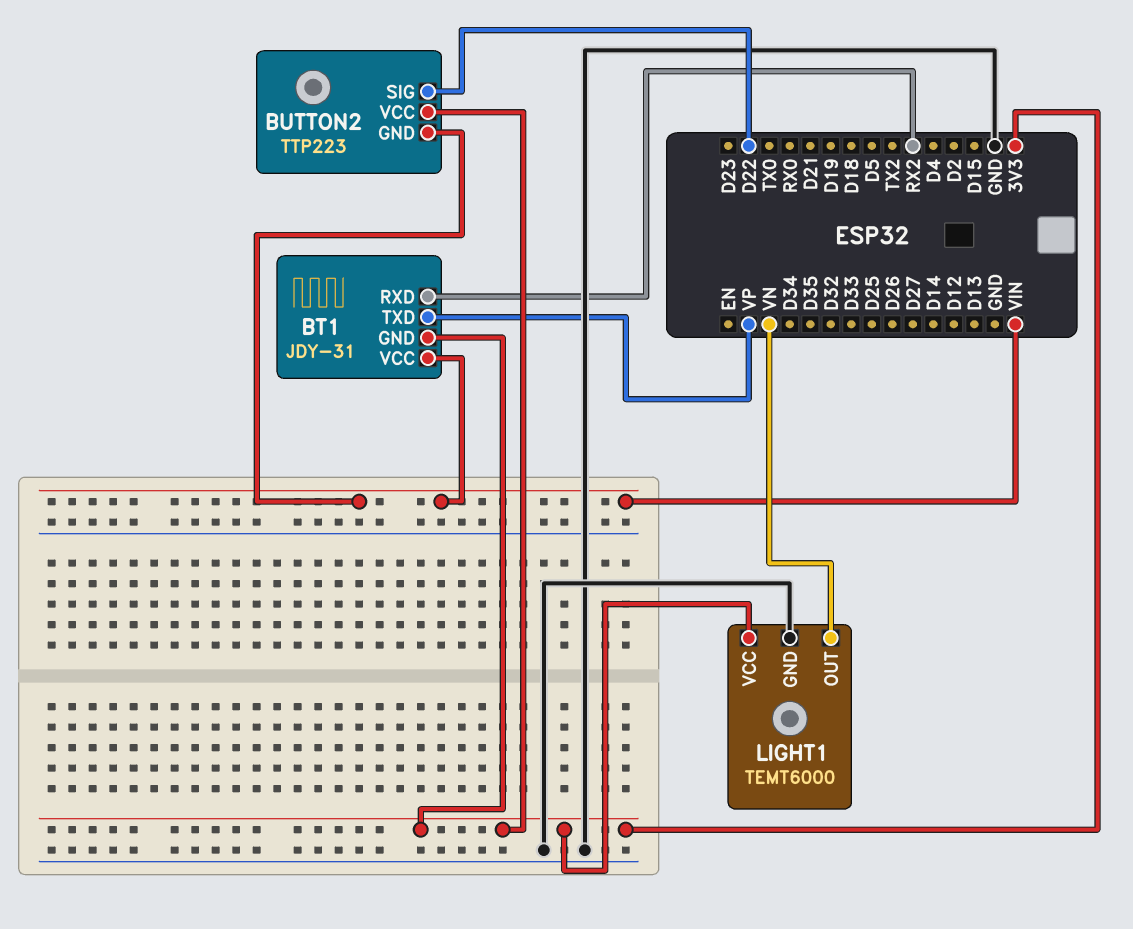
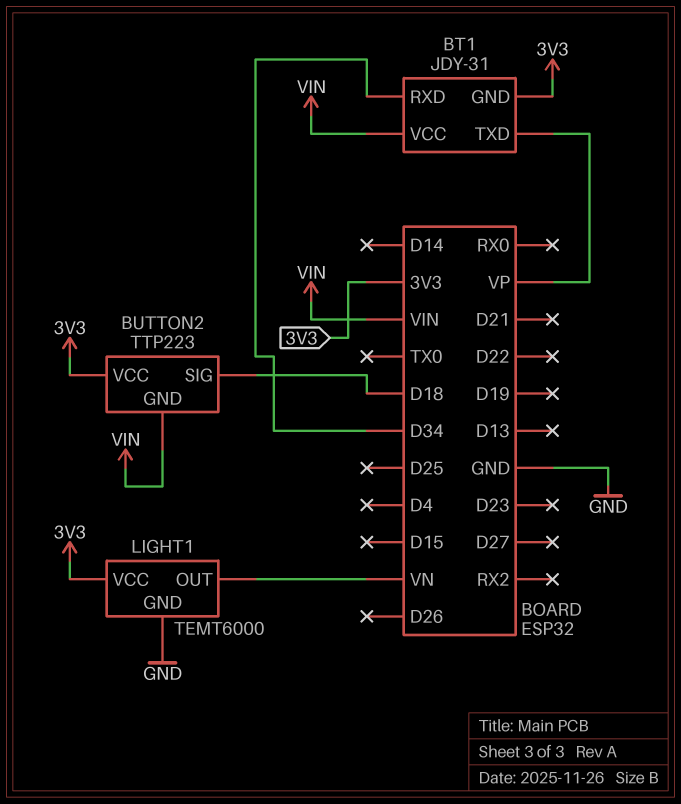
BT1 pin RXD: RX2 -> D34
BUTTON2 pin SIG: D22 -> D18

